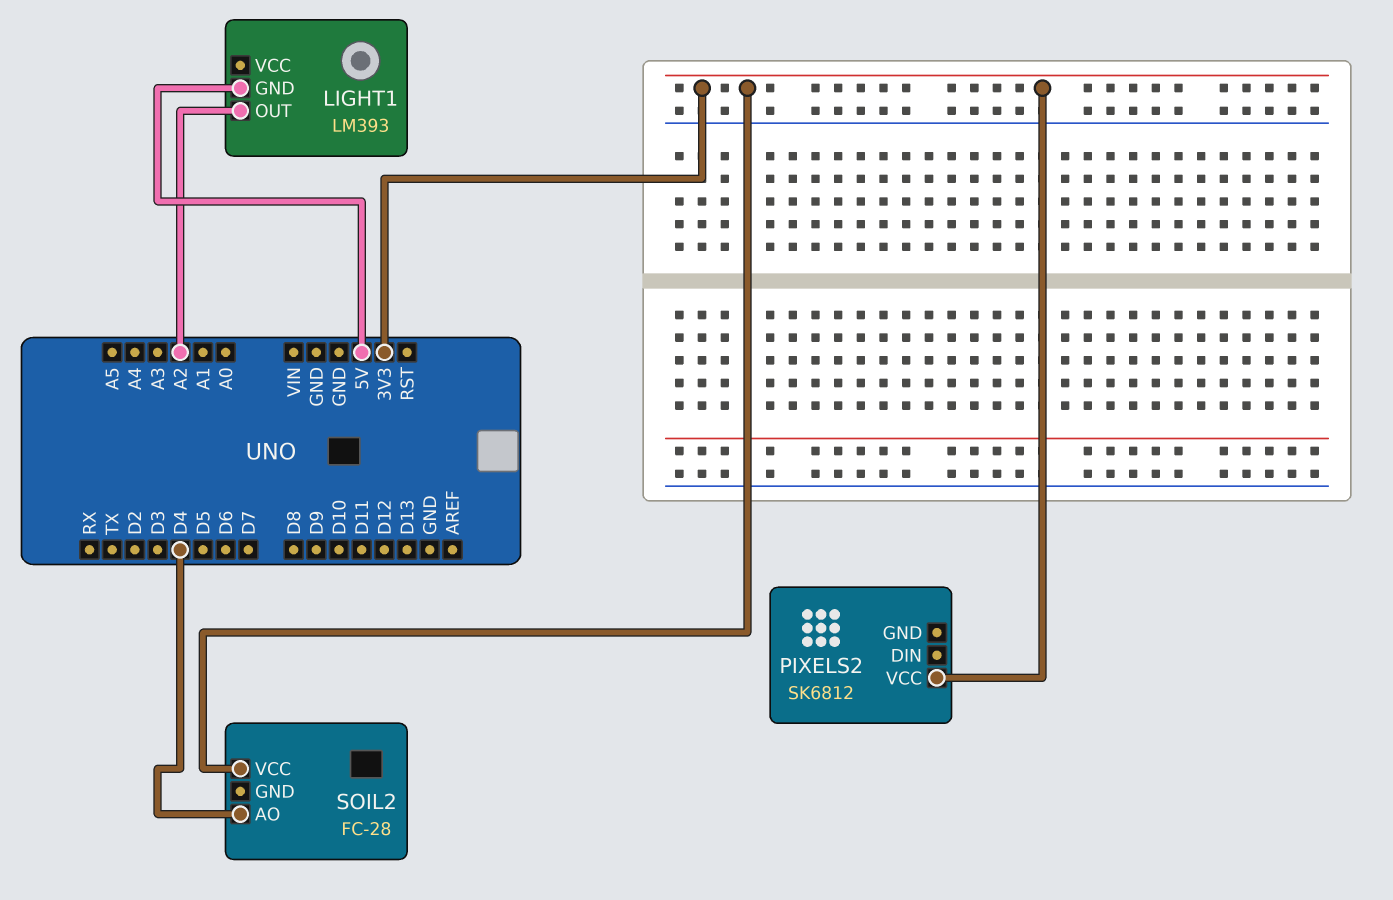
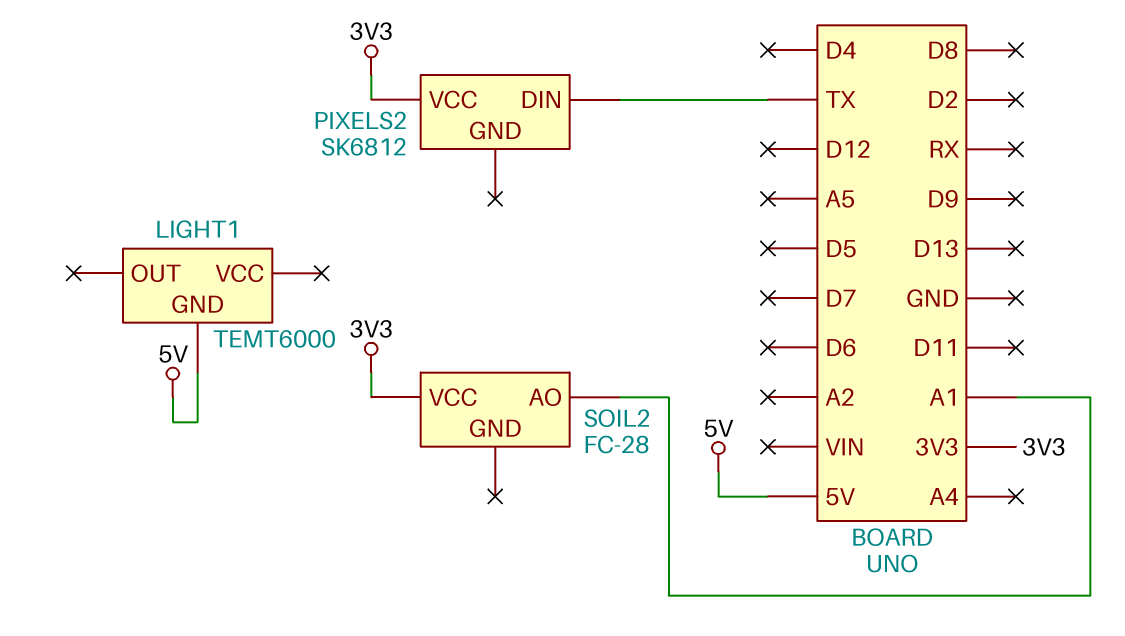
LIGHT1: LM393 -> TEMT6000
LIGHT1 pin OUT: A2 -> none
PIXELS2 pin DIN: none -> TX
SOIL2 pin AO: D4 -> A1

